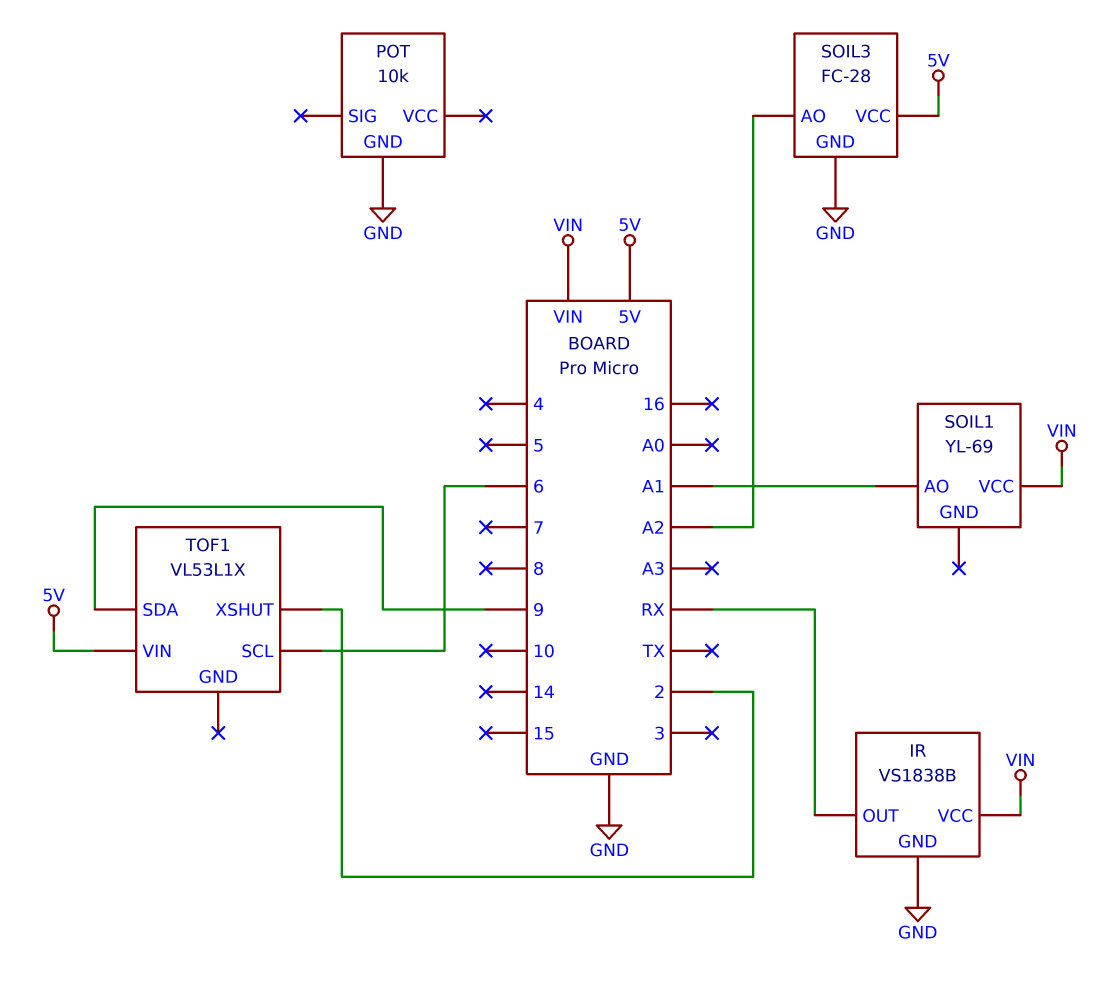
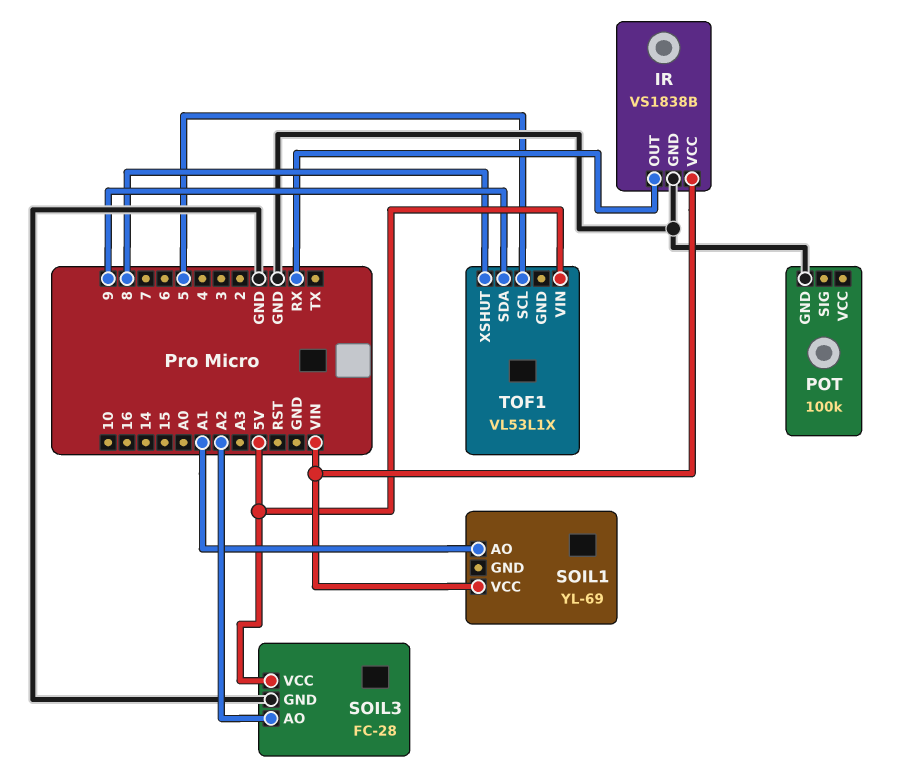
POT: 10k -> 100k
TOF1 pin SCL: 6 -> 5
TOF1 pin XSHUT: 2 -> 8

